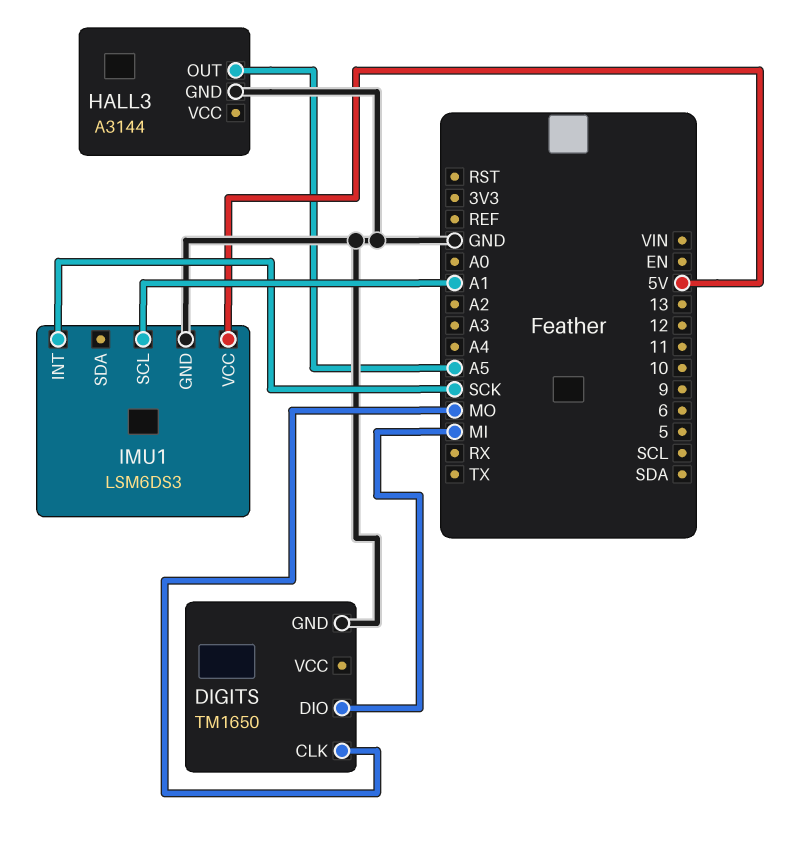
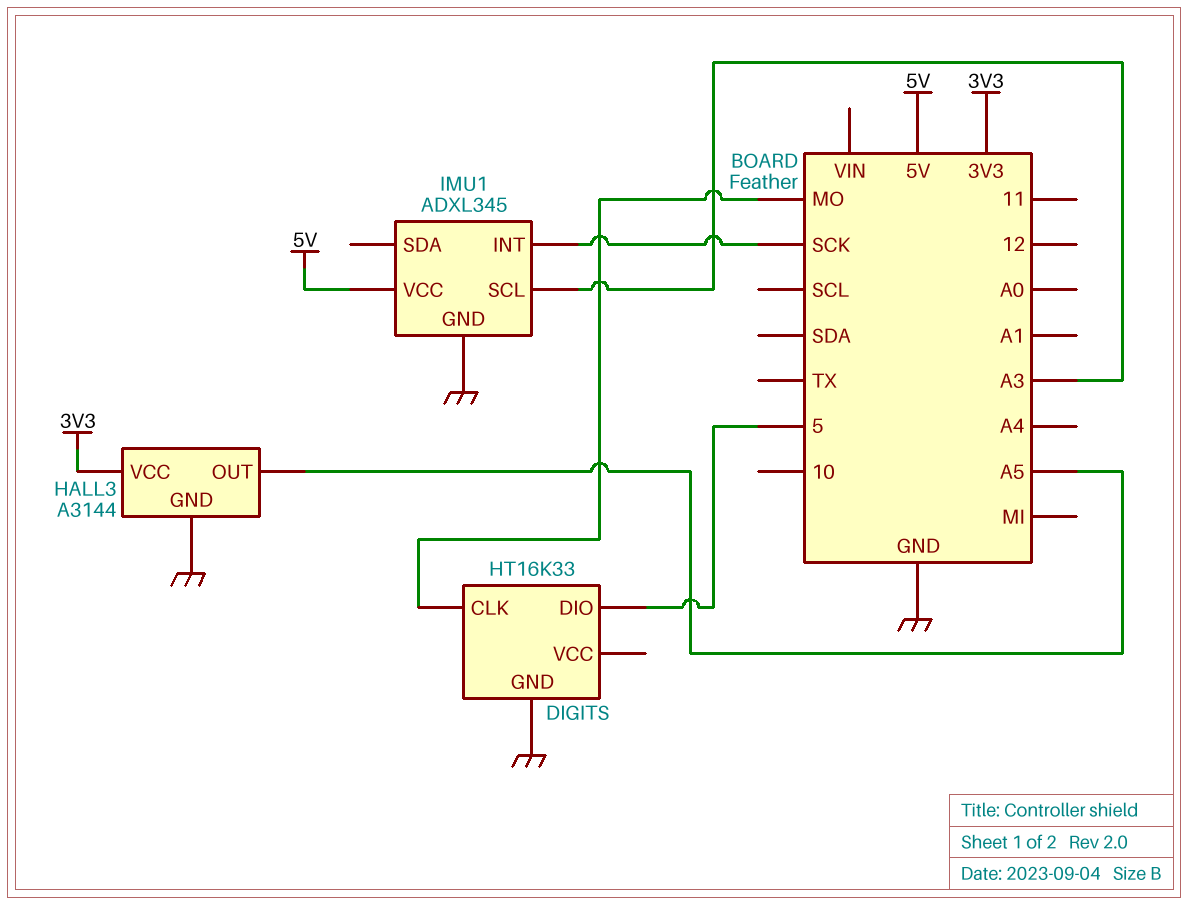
DIGITS: TM1650 -> HT16K33
DIGITS pin DIO: MI -> 5
HALL3 pin VCC: none -> 3V3
IMU1: LSM6DS3 -> ADXL345
IMU1 pin SCL: A1 -> A3

